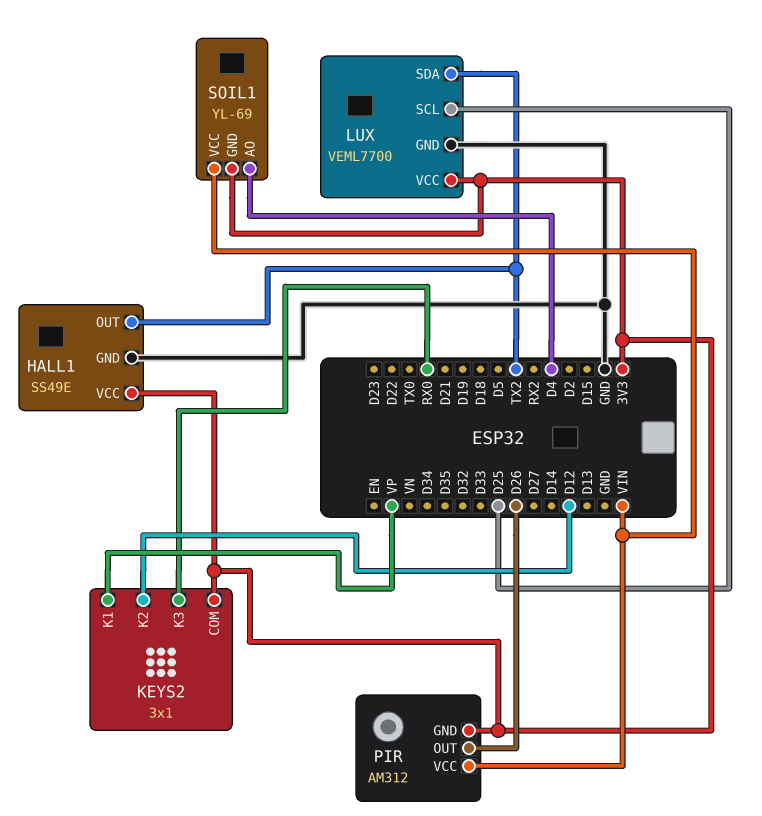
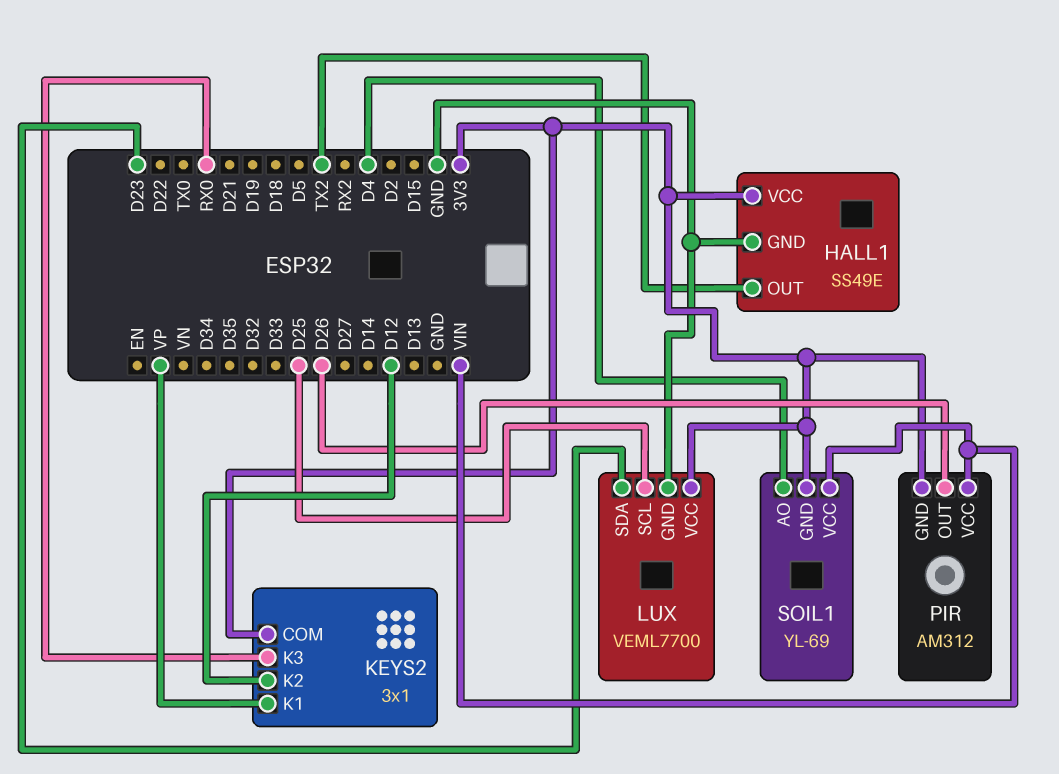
LUX pin SDA: TX2 -> D23

